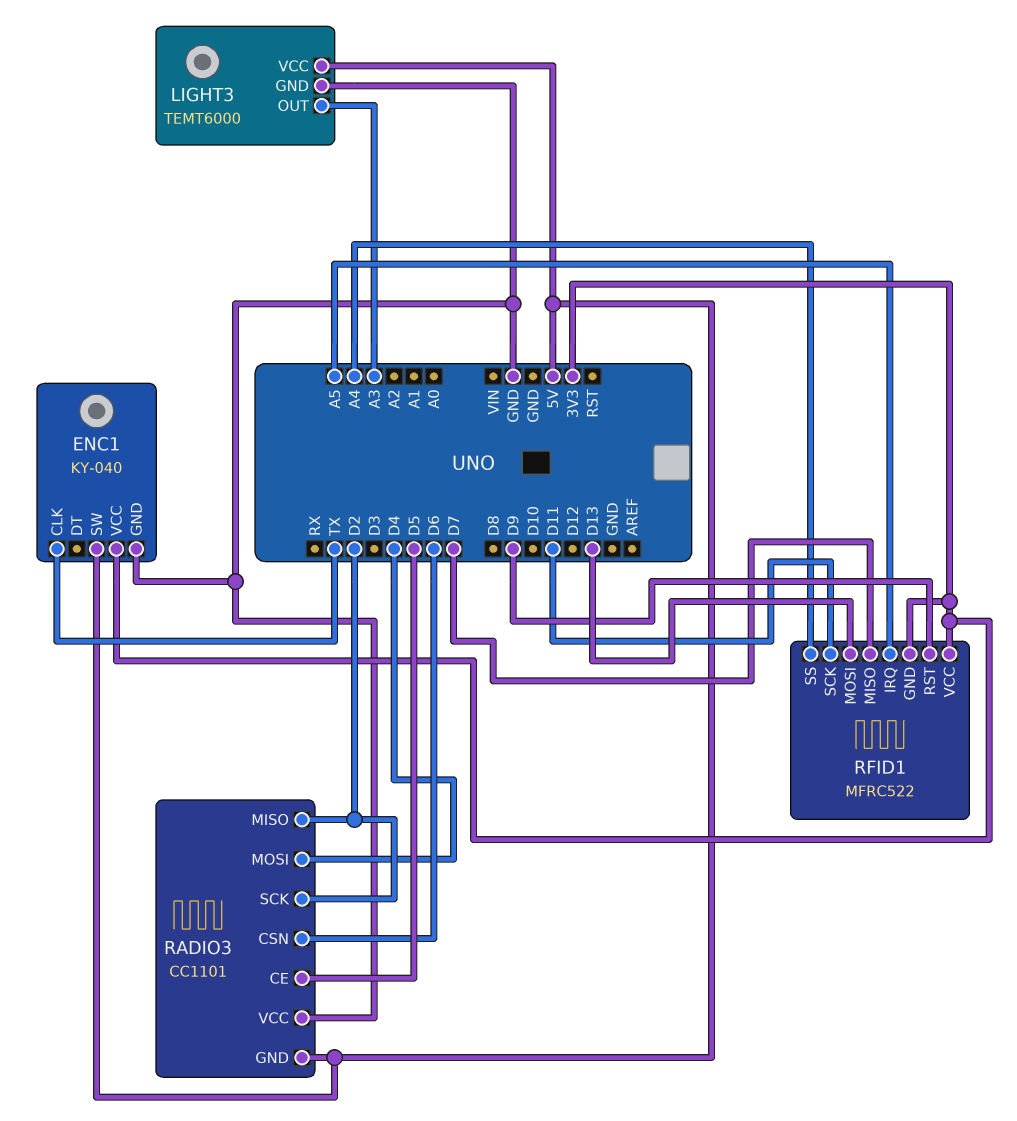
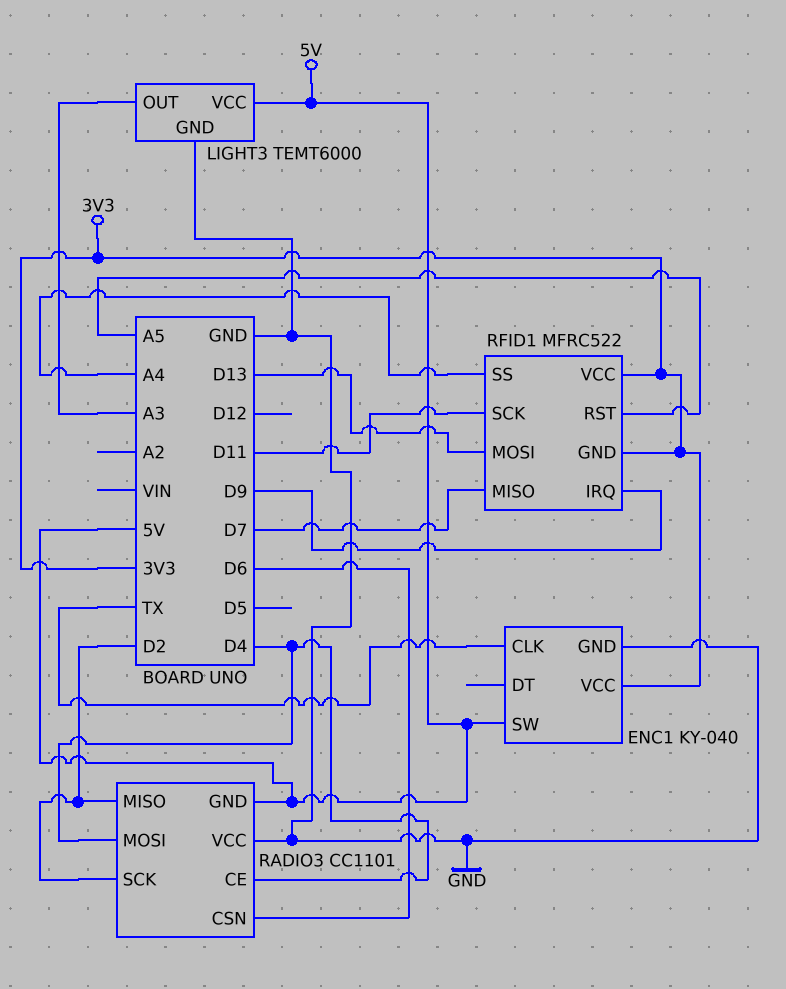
RADIO3 pin CE: D5 -> D4
RFID1 pin IRQ: A5 -> D9
RFID1 pin RST: D9 -> A5

